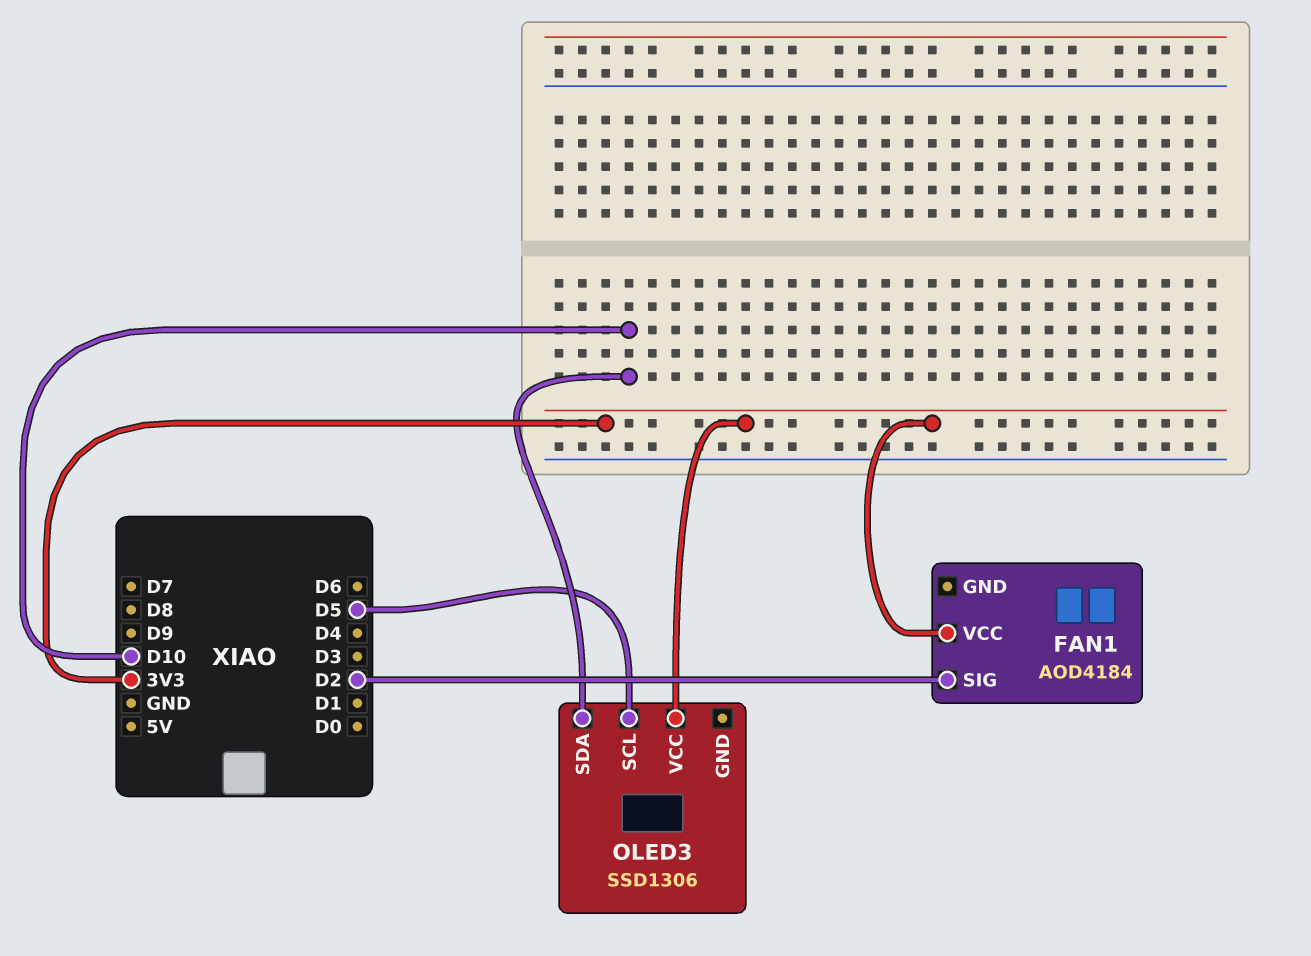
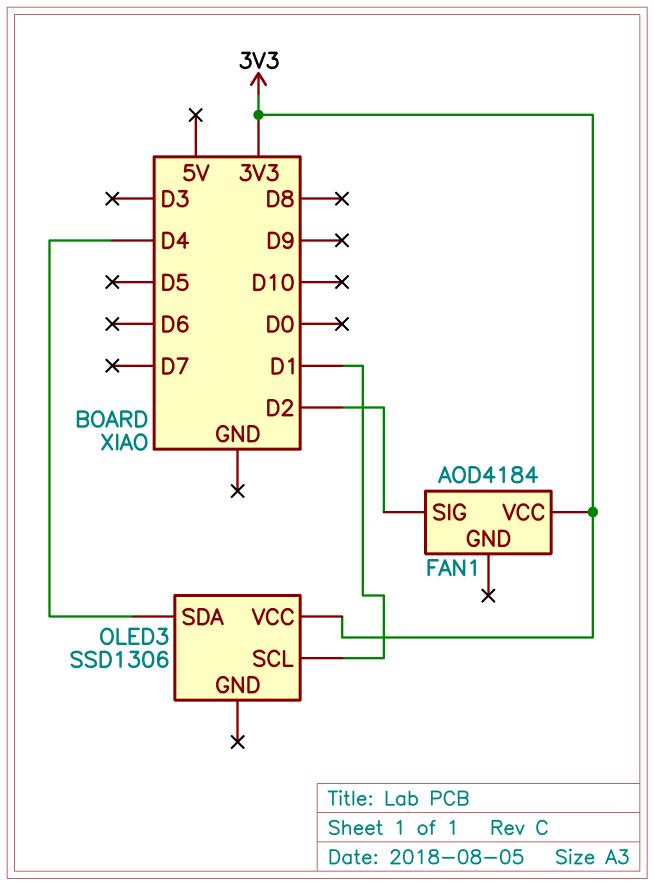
OLED3 pin SCL: D5 -> D1
OLED3 pin SDA: D10 -> D4

